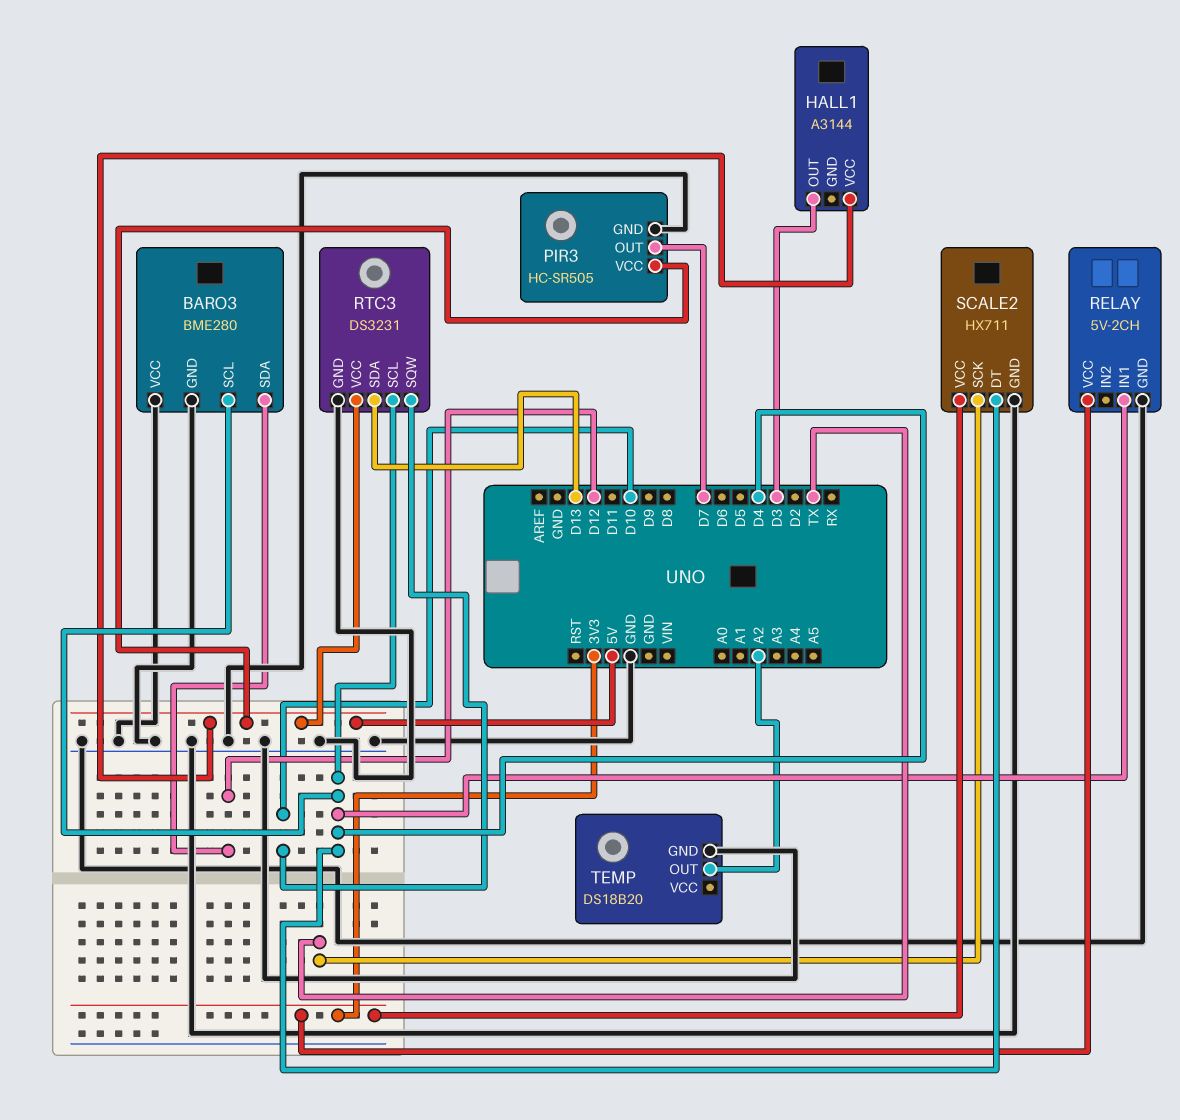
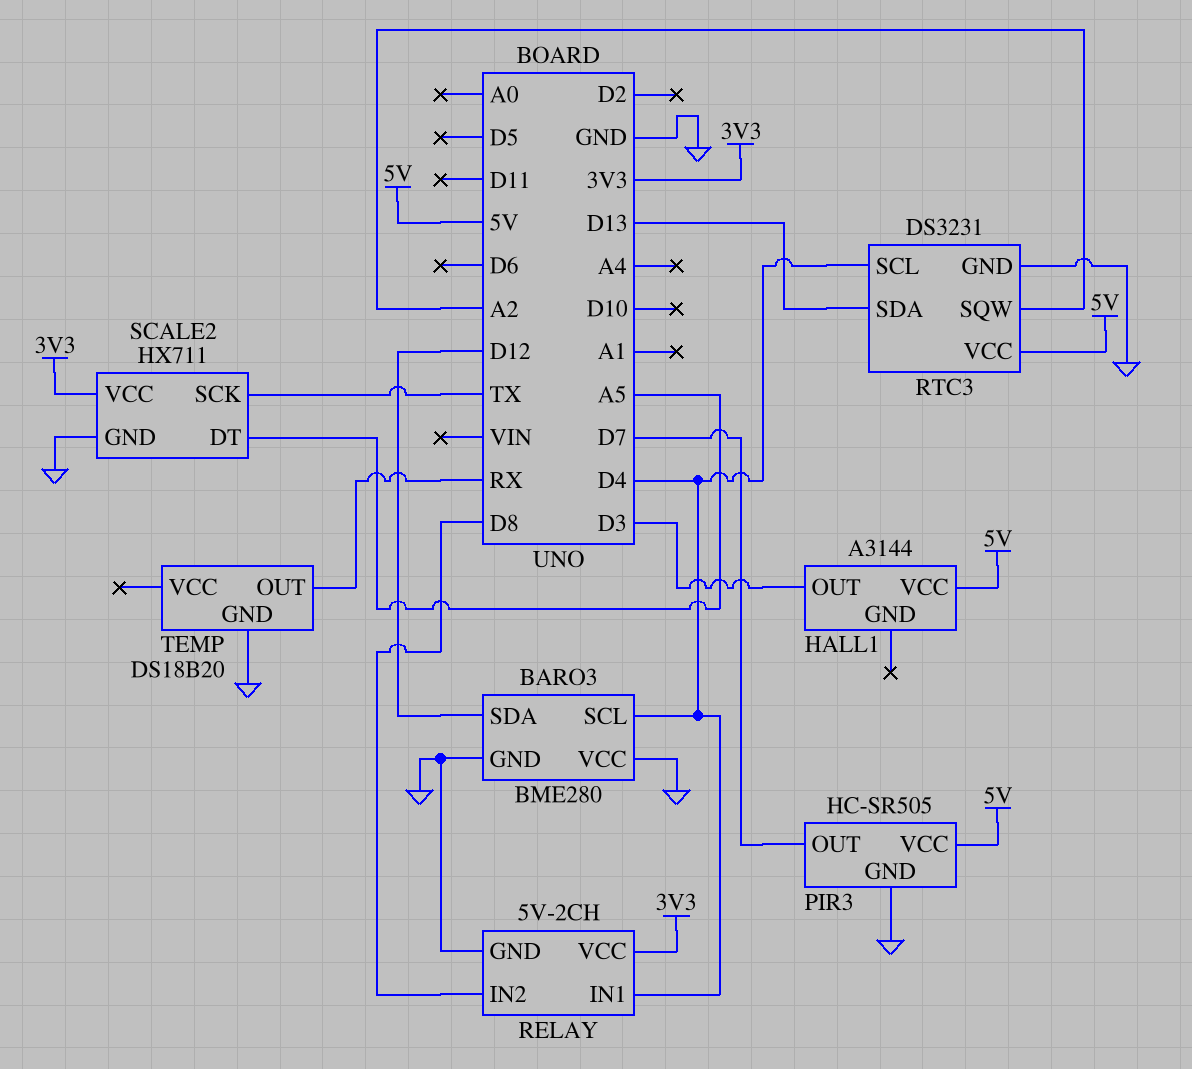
RELAY pin IN2: none -> D8
RTC3 pin SQW: D10 -> A2
SCALE2 pin DT: D4 -> A5
TEMP pin OUT: A2 -> RX

